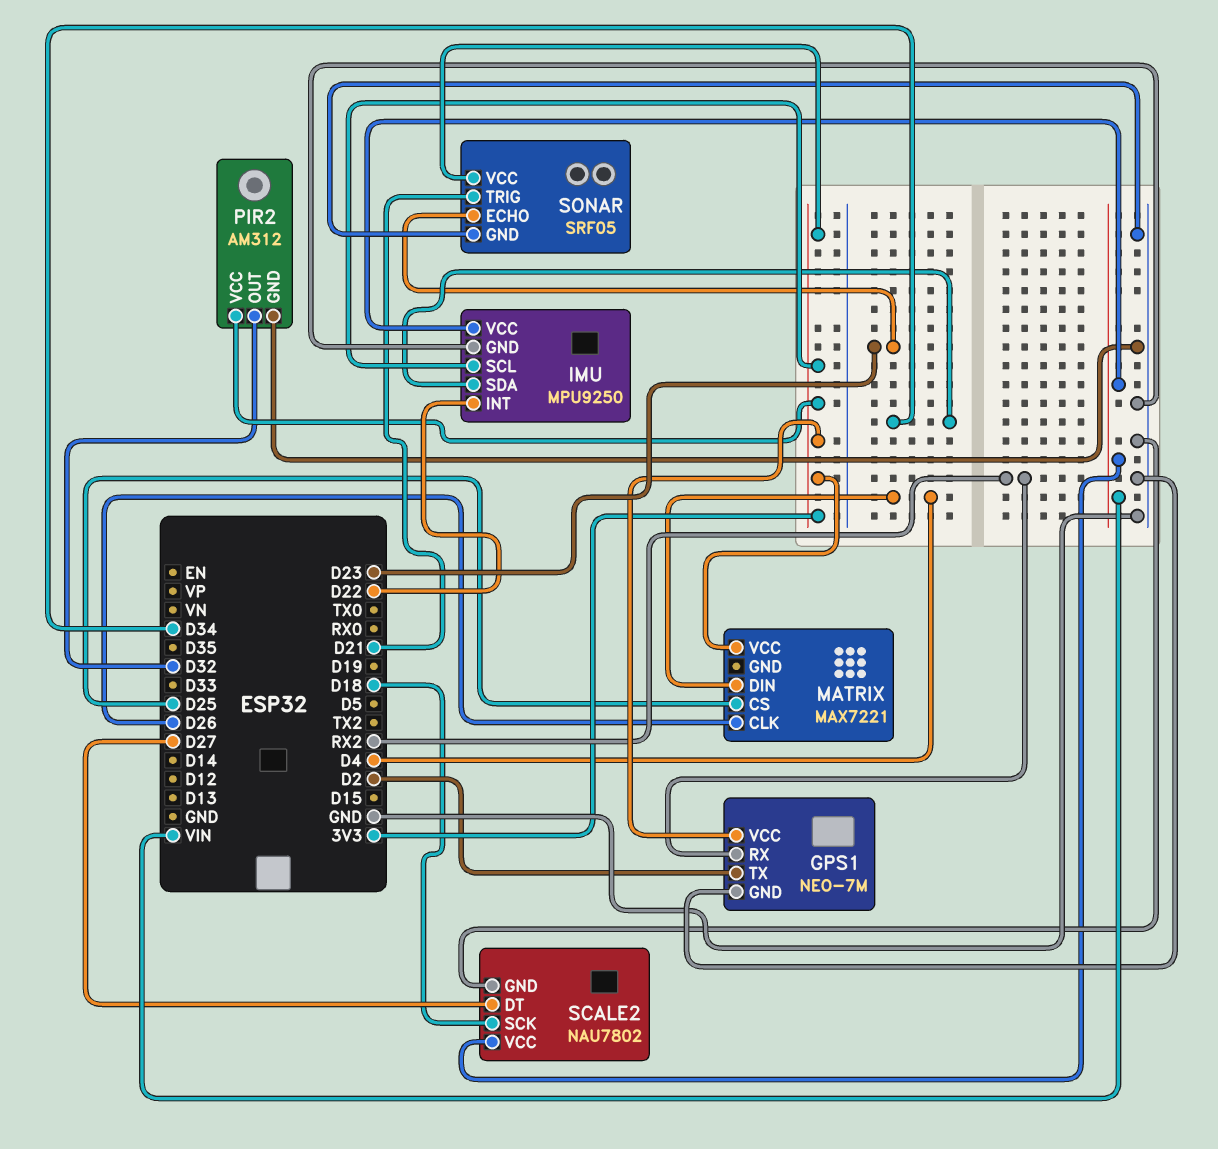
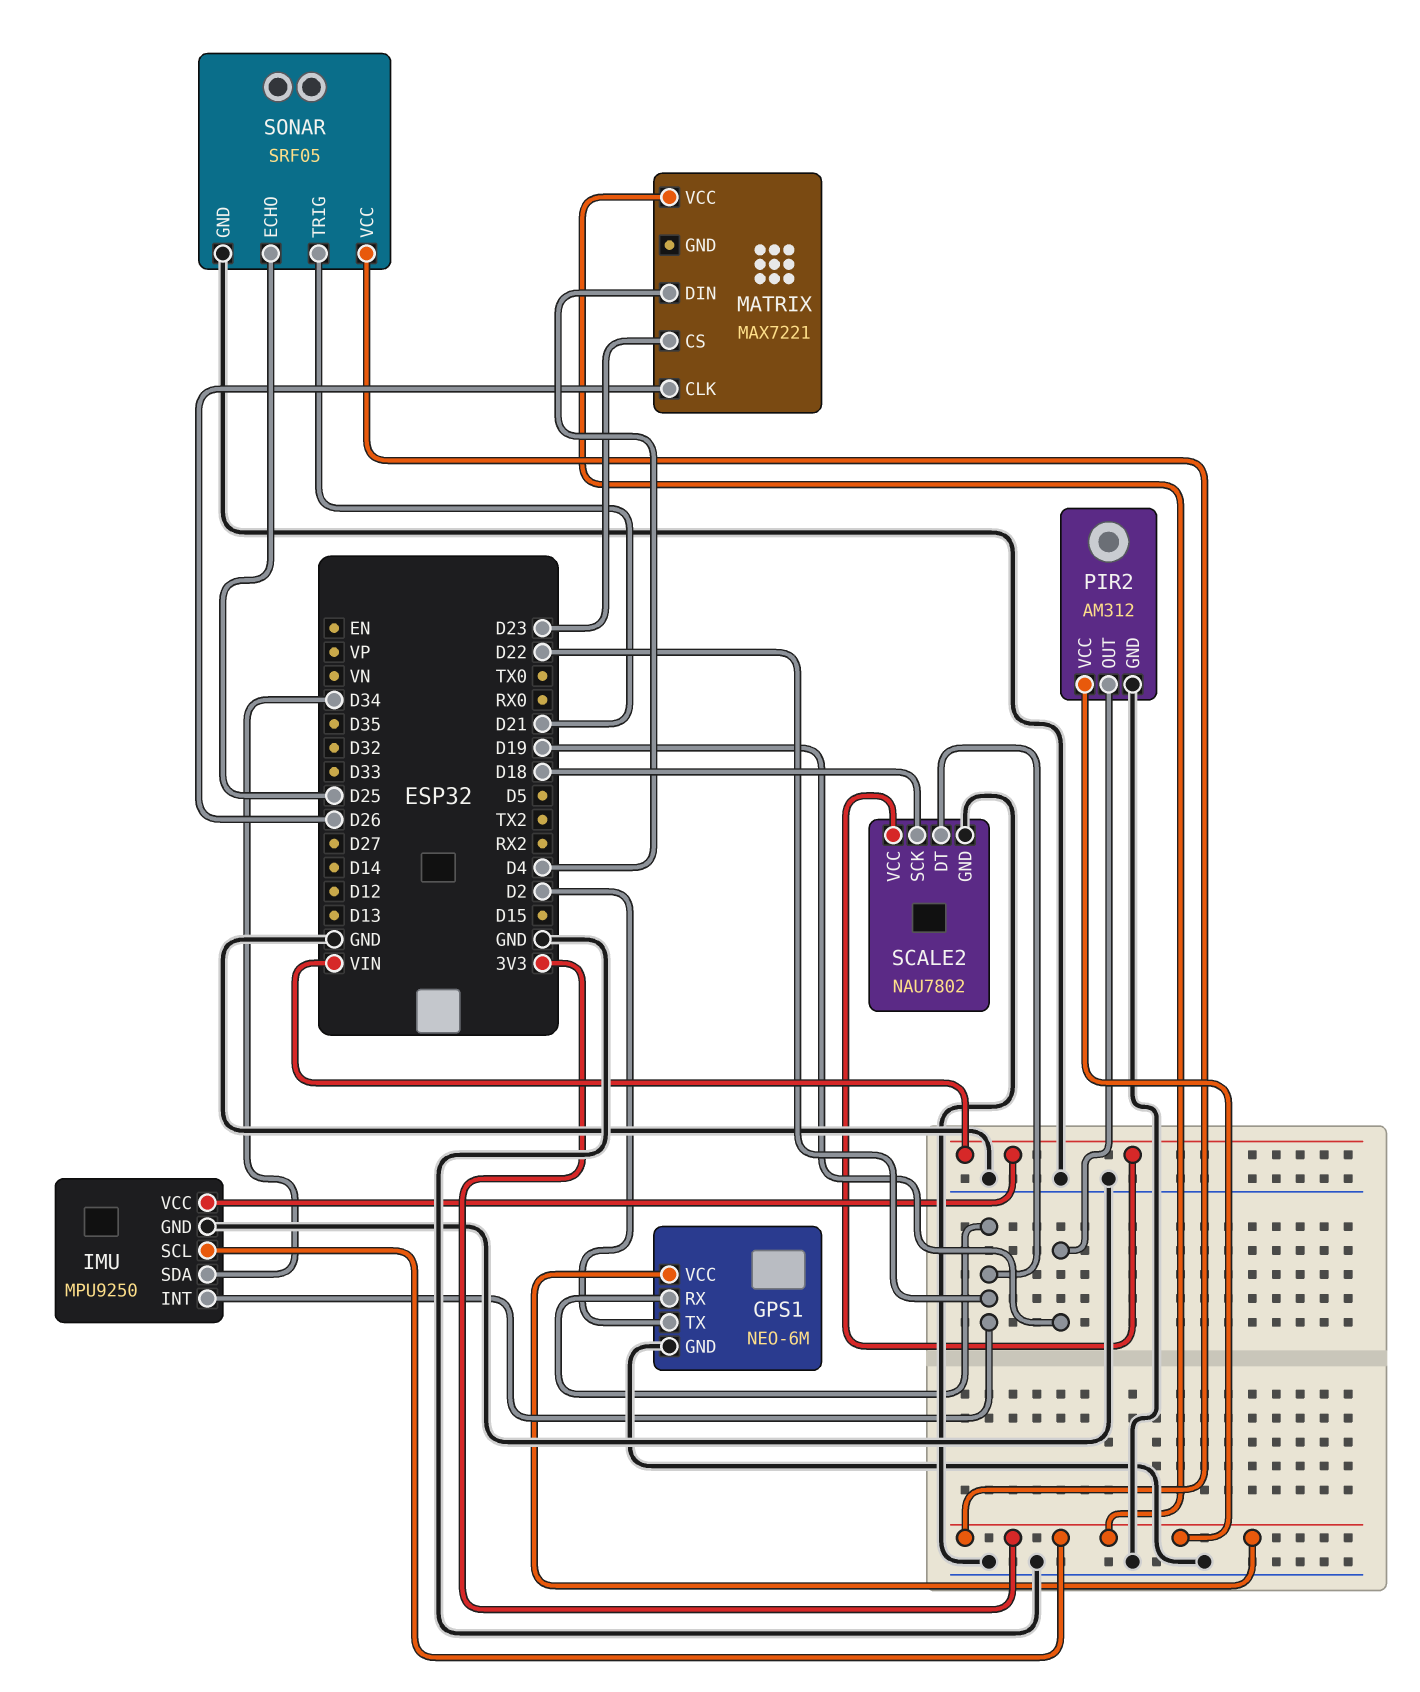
GPS1: NEO-7M -> NEO-6M
GPS1 pin RX: RX2 -> D22
MATRIX pin CS: D25 -> D23
PIR2 pin OUT: D32 -> D19
SCALE2 pin DT: D27 -> D22
SONAR pin ECHO: D23 -> D25

